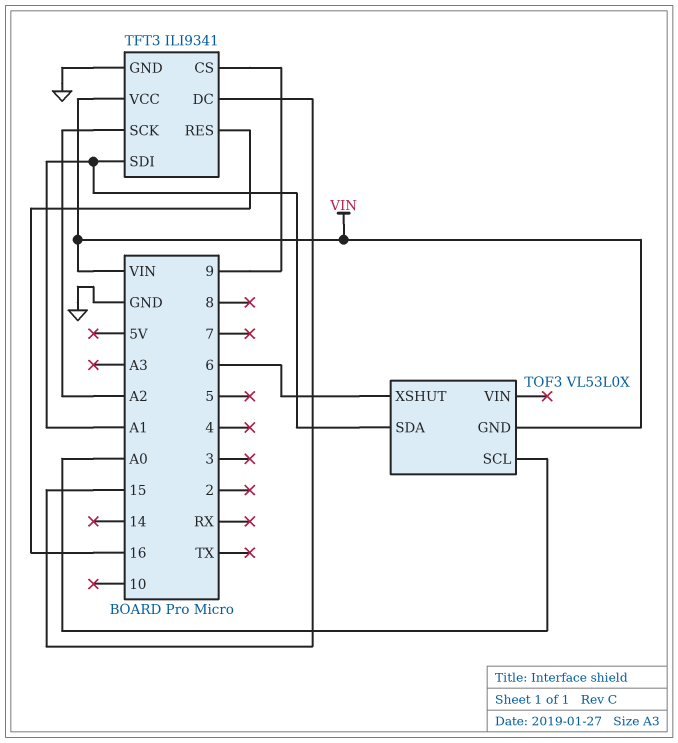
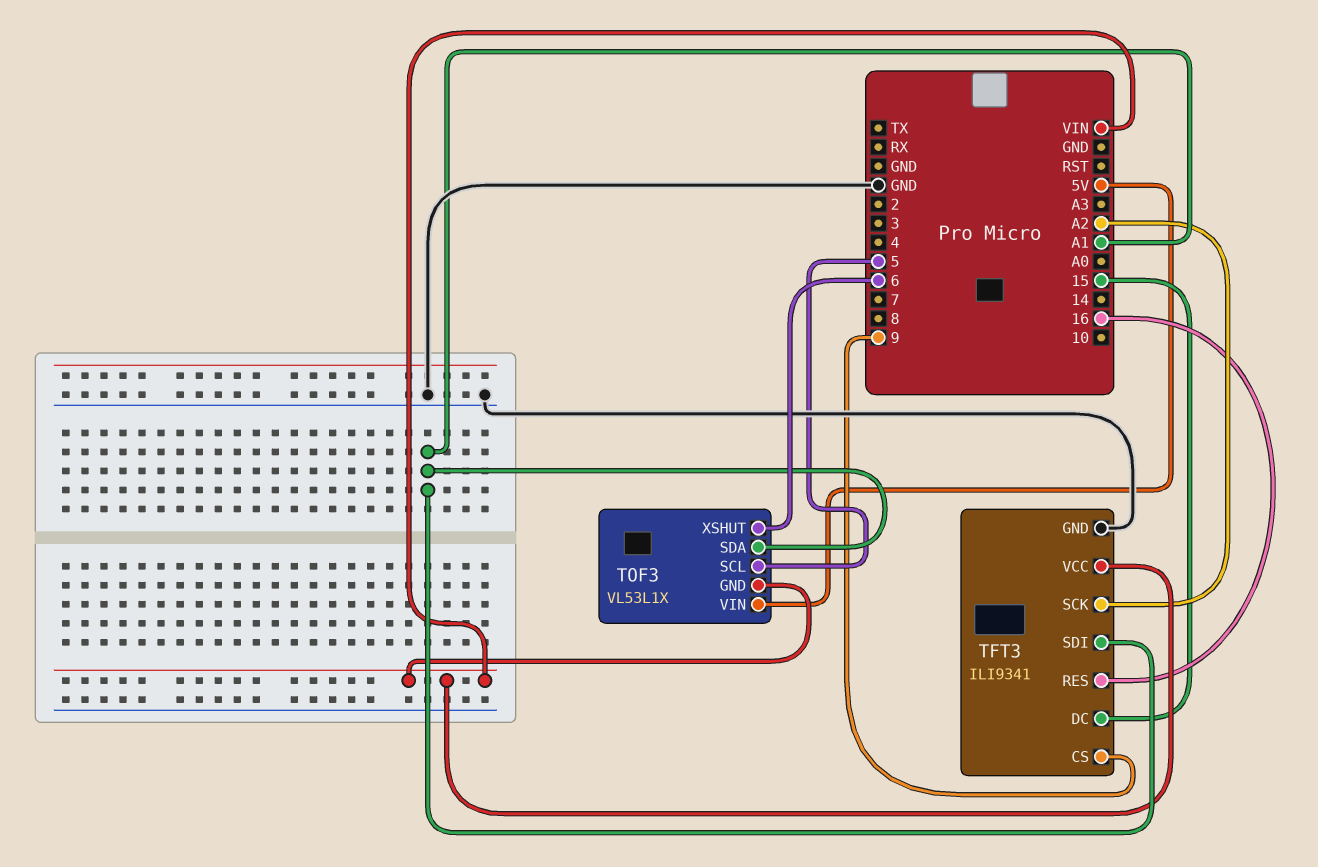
TOF3: VL53L0X -> VL53L1X
TOF3 pin SCL: A0 -> 5
TOF3 pin VIN: none -> 5V

